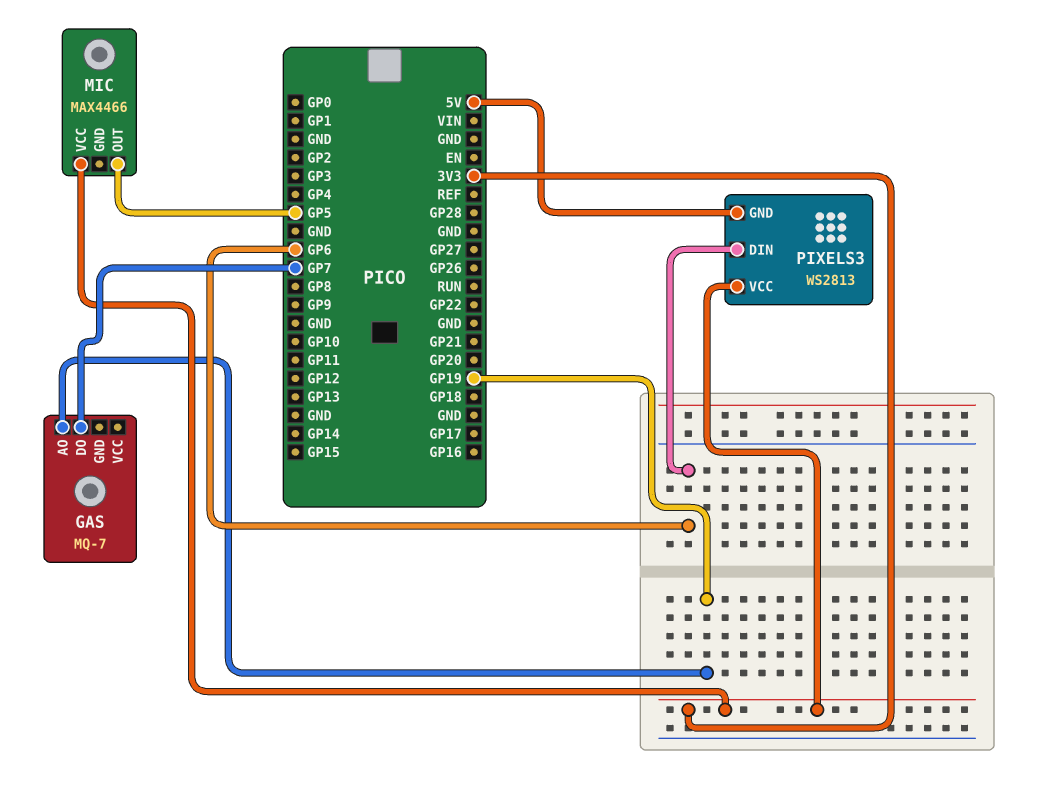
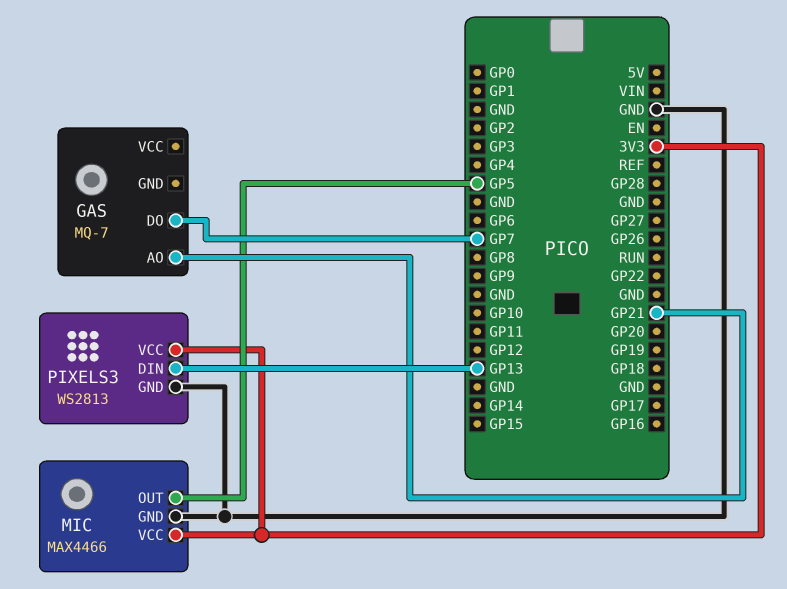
GAS pin AO: GP19 -> GP21
MIC pin GND: none -> GND
PIXELS3 pin DIN: GP6 -> GP13
PIXELS3 pin GND: 5V -> GND

